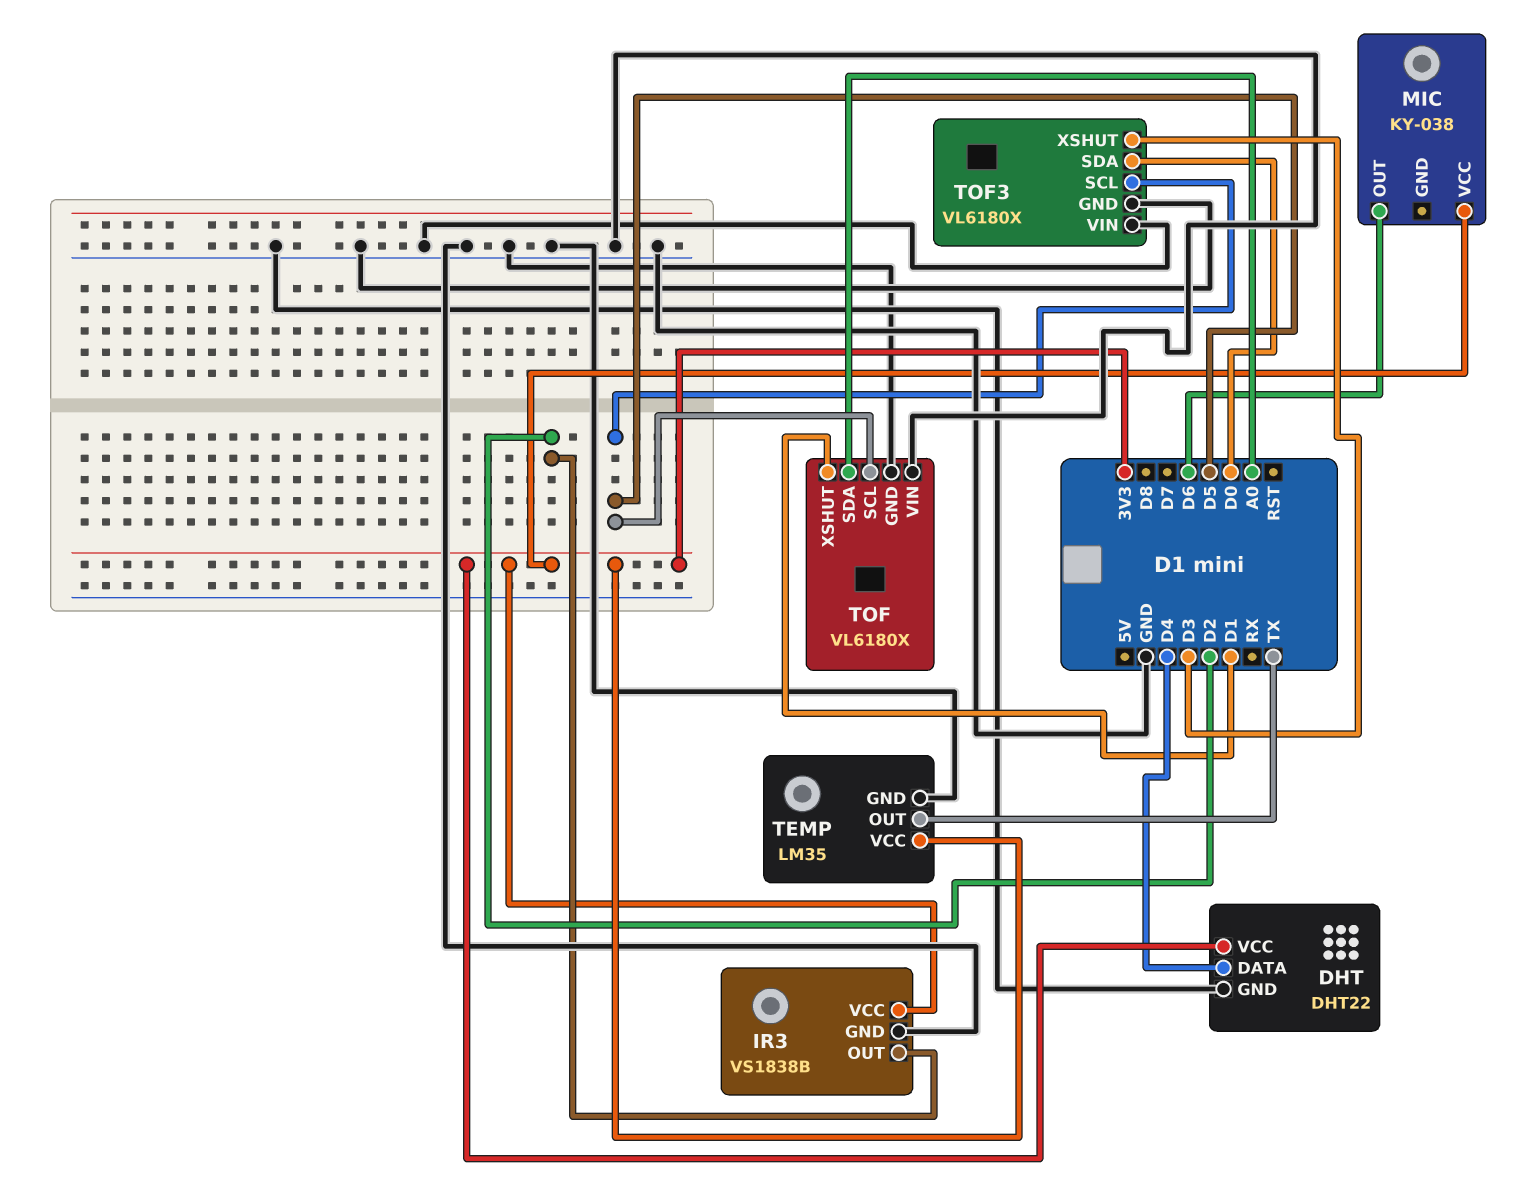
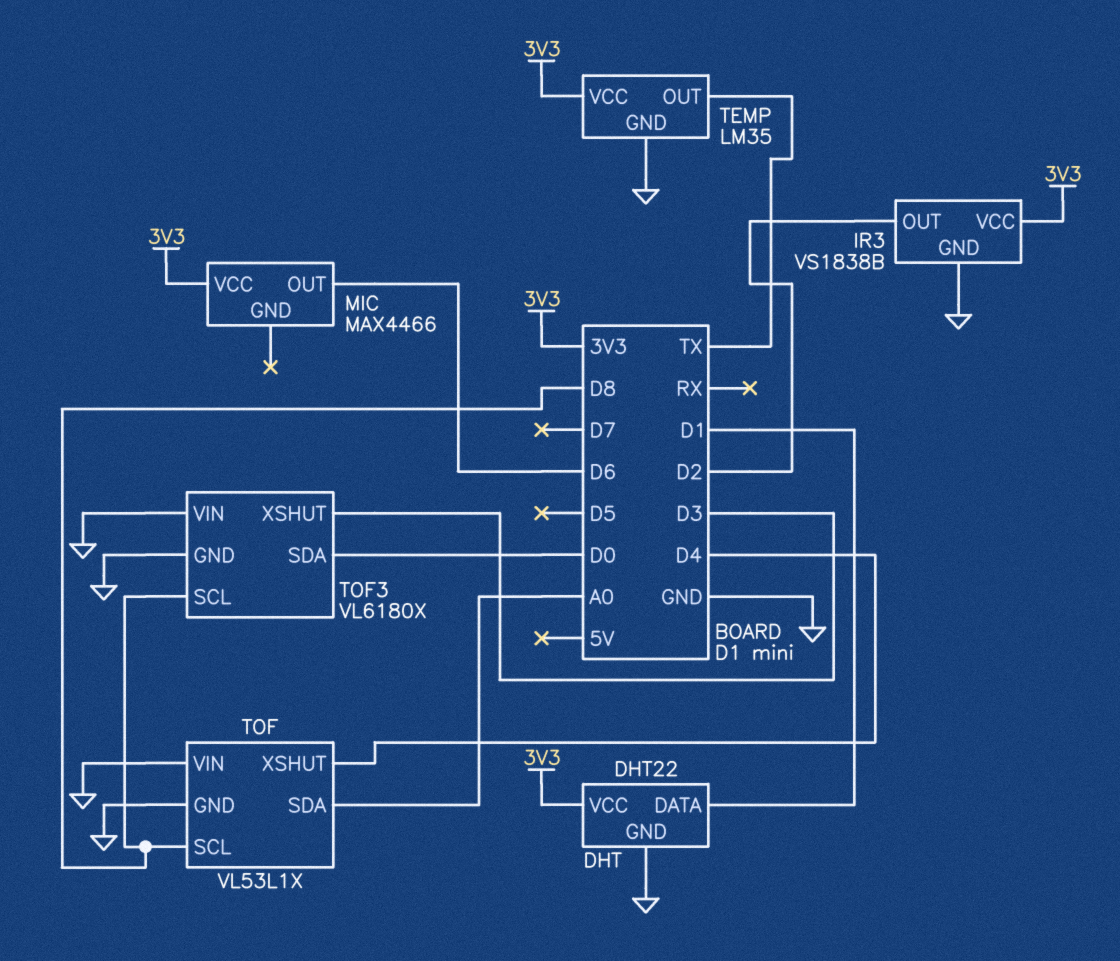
DHT pin DATA: D4 -> D1
MIC: KY-038 -> MAX4466
TOF: VL6180X -> VL53L1X
TOF pin SCL: D5 -> D8
TOF pin XSHUT: D1 -> D4
TOF3 pin SCL: D5 -> D8

